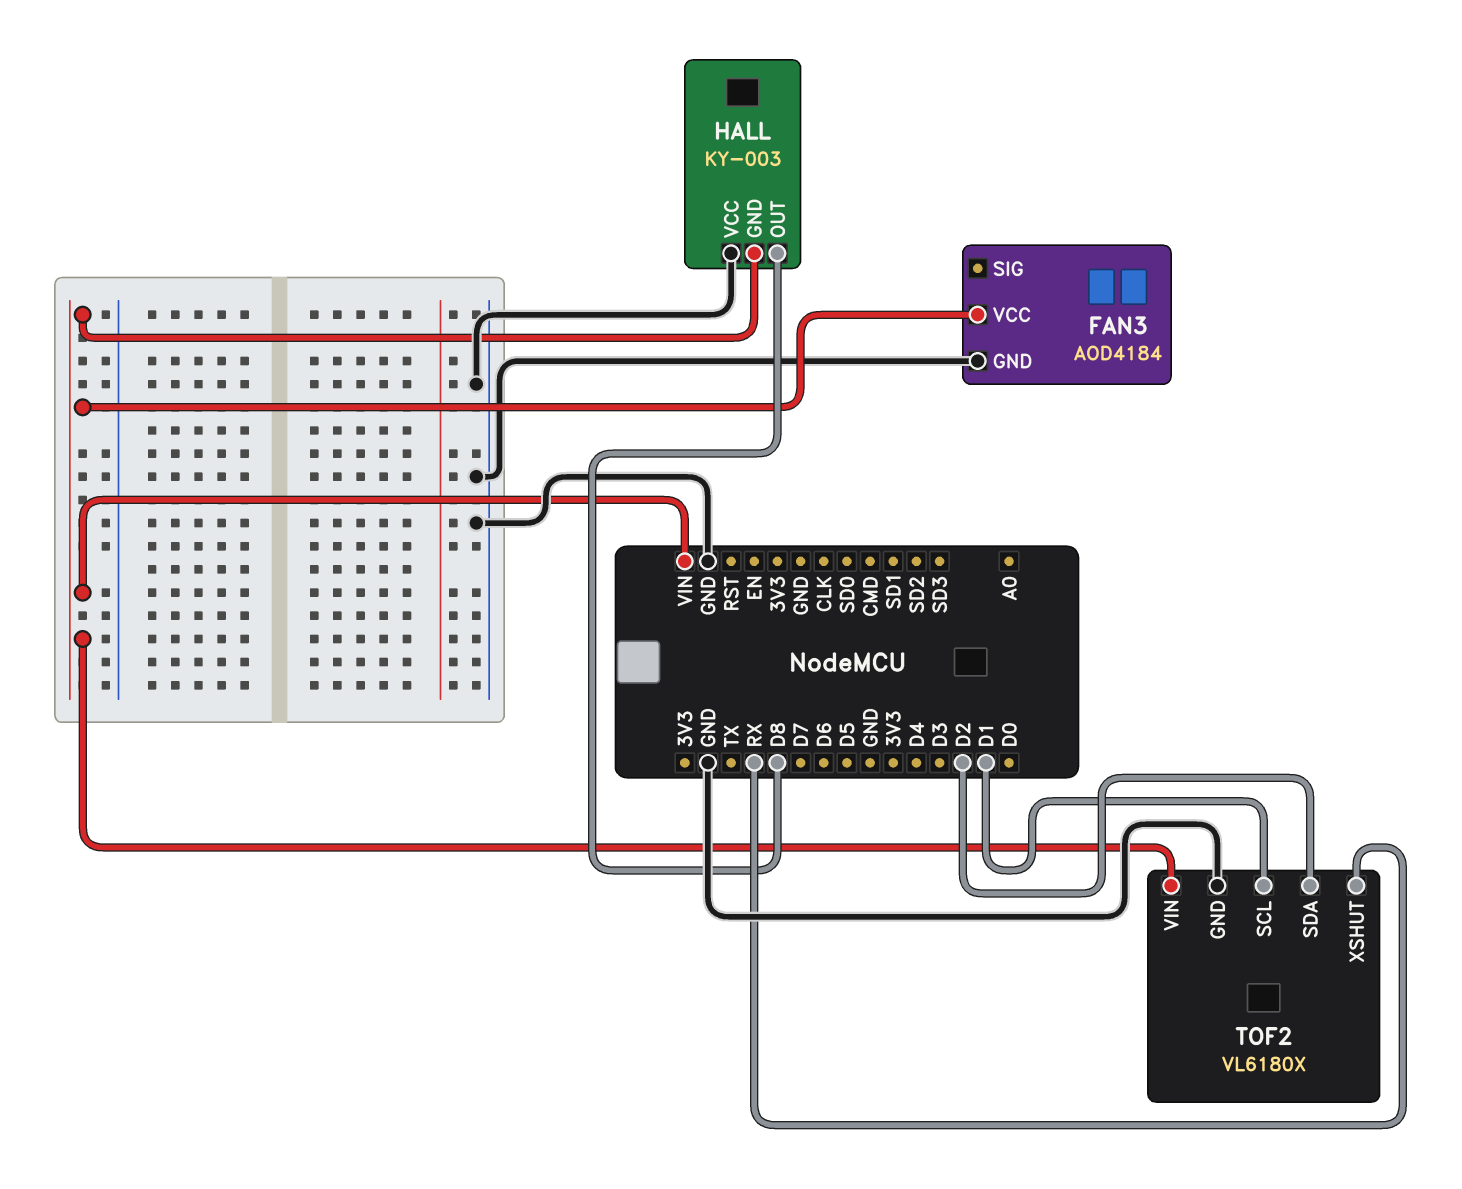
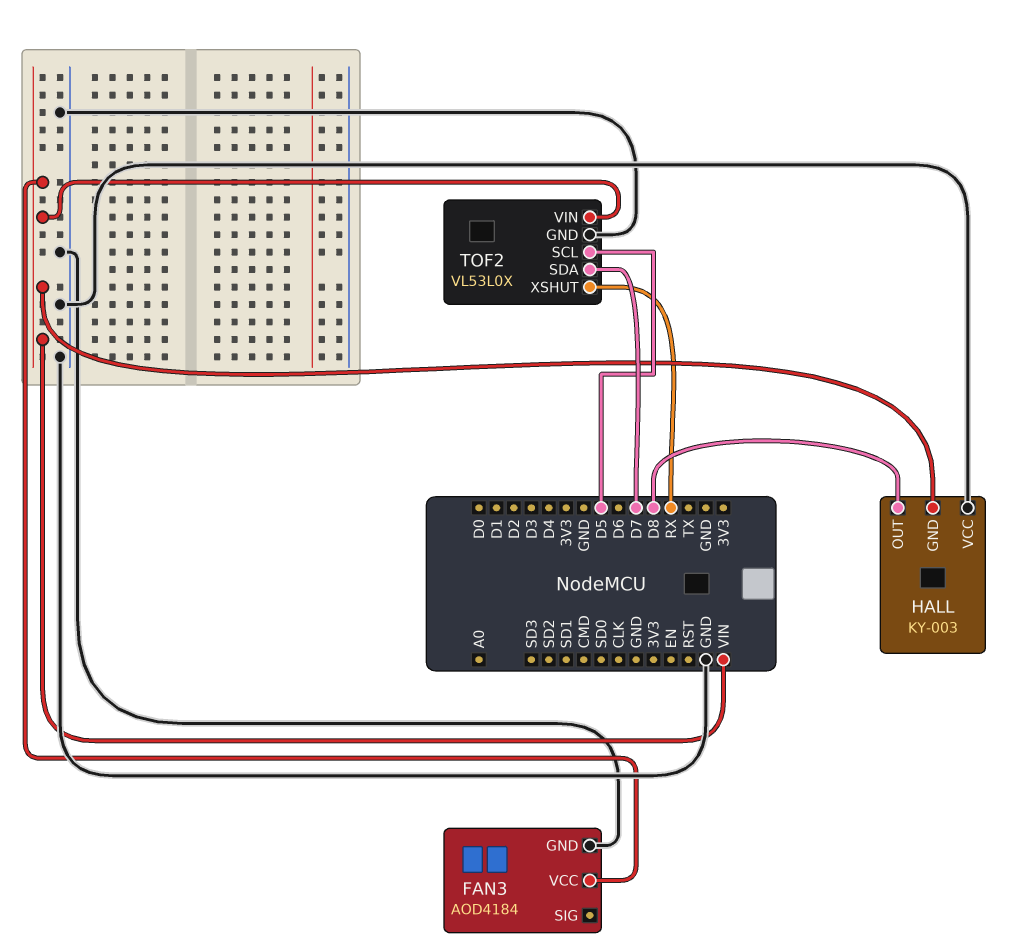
TOF2: VL6180X -> VL53L0X
TOF2 pin SCL: D1 -> D5
TOF2 pin SDA: D2 -> D7

